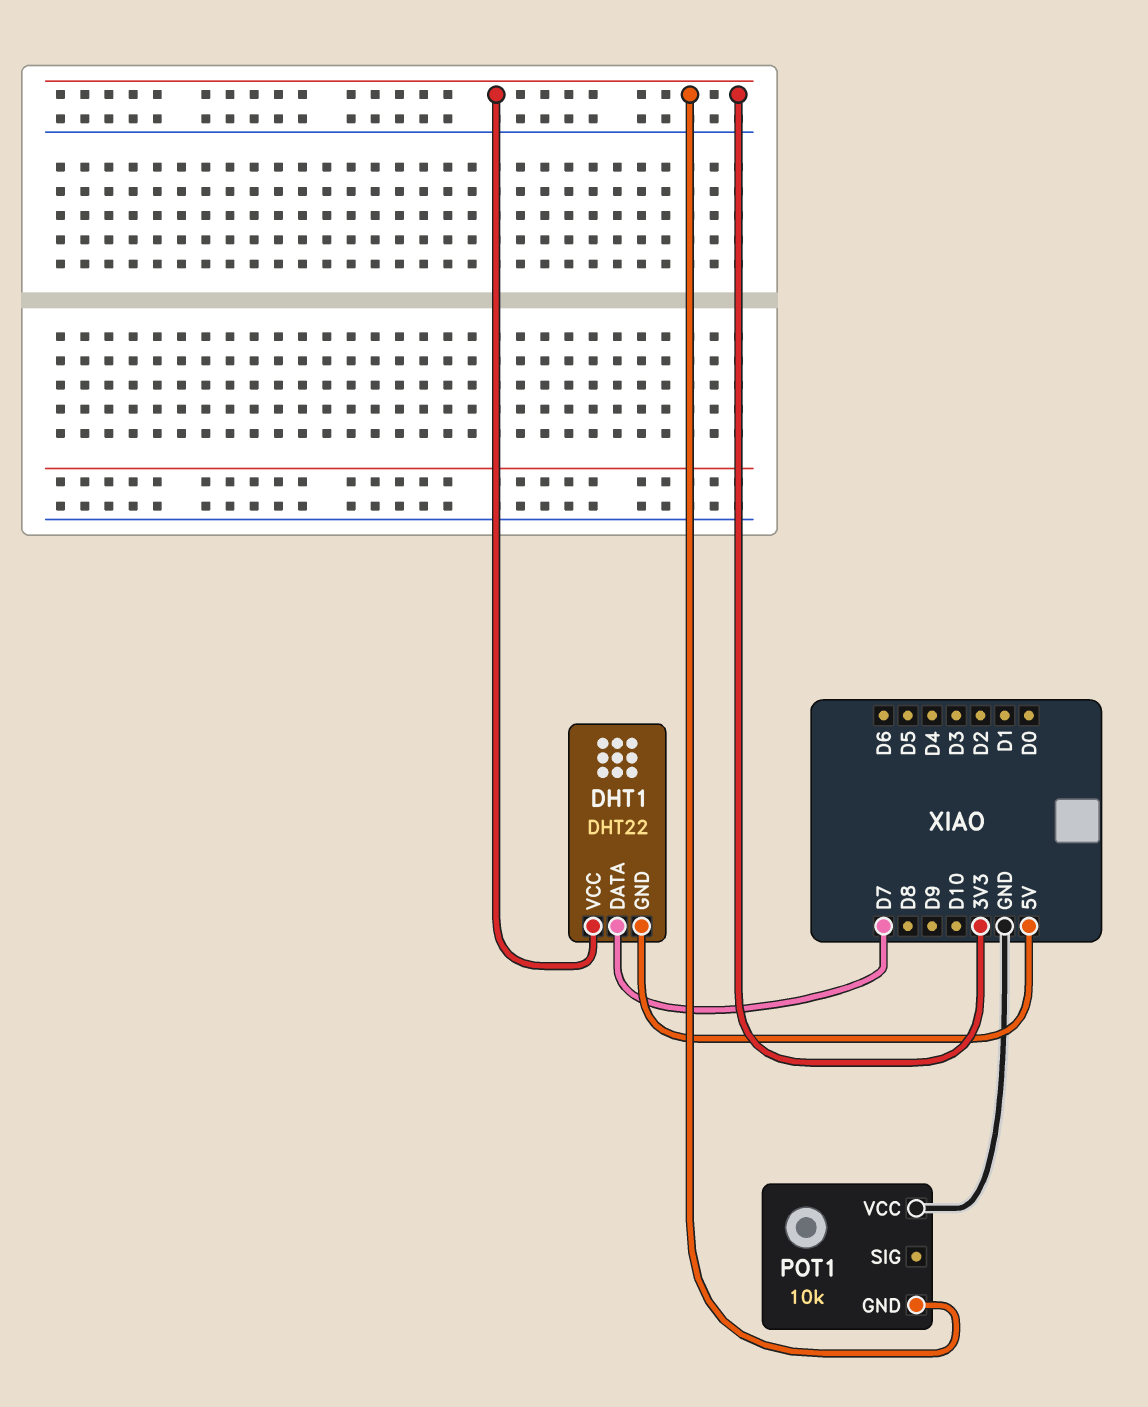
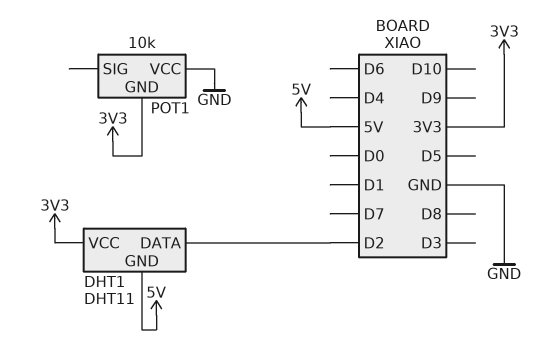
DHT1: DHT22 -> DHT11
DHT1 pin DATA: D7 -> D2

